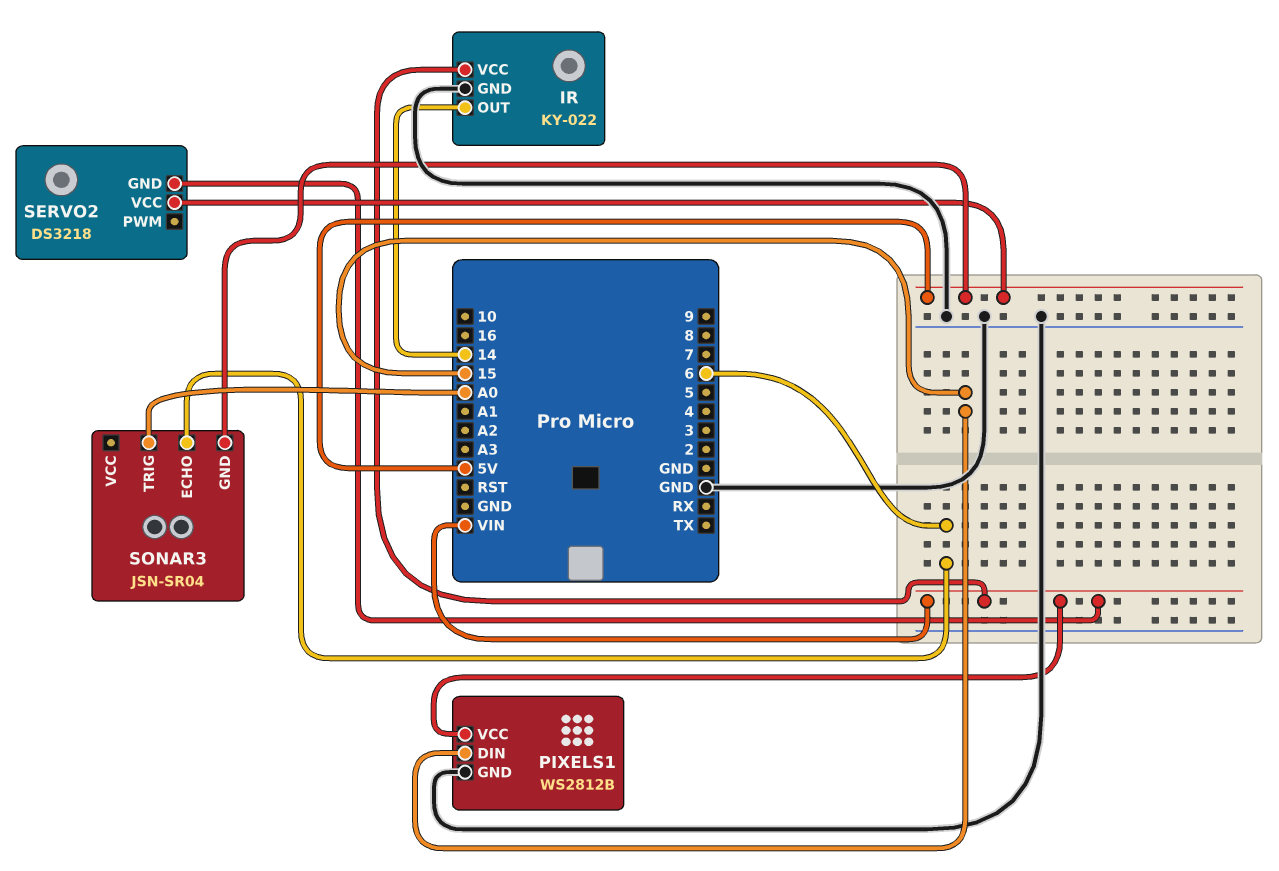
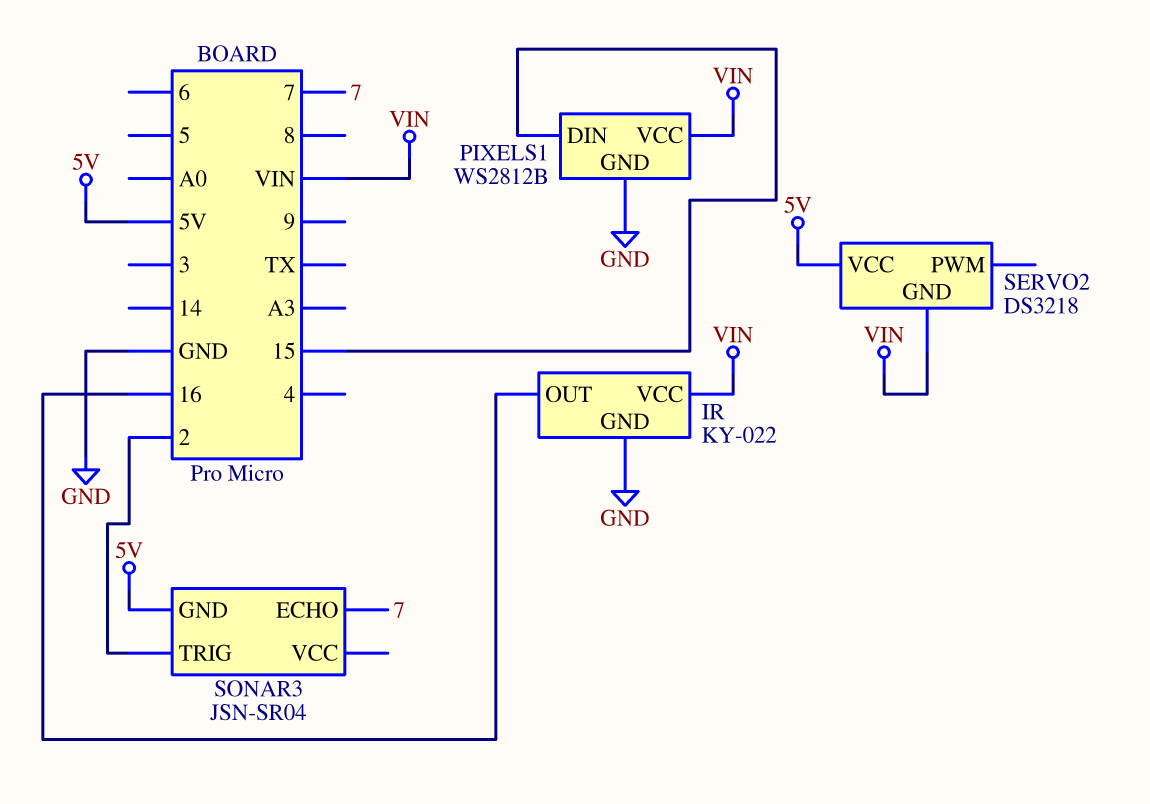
IR pin OUT: 14 -> 16
SONAR3 pin ECHO: 6 -> 7
SONAR3 pin TRIG: A0 -> 2

